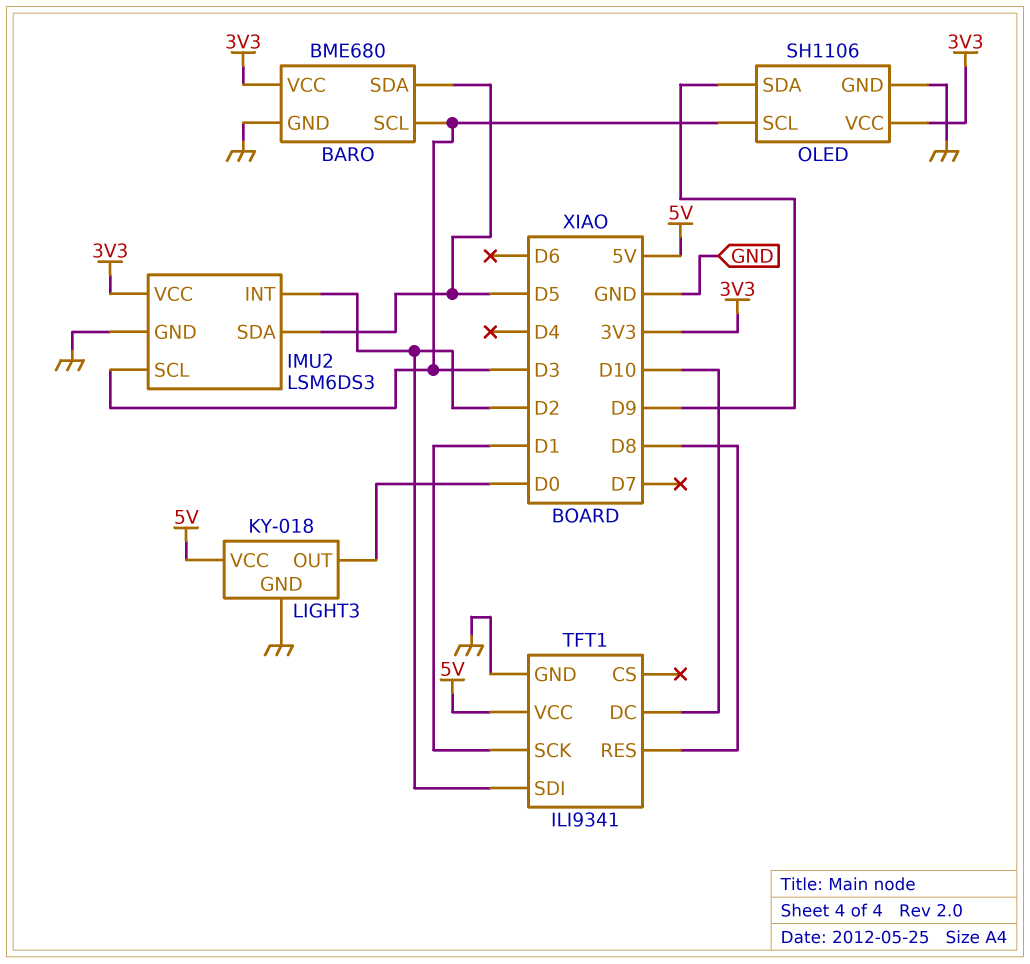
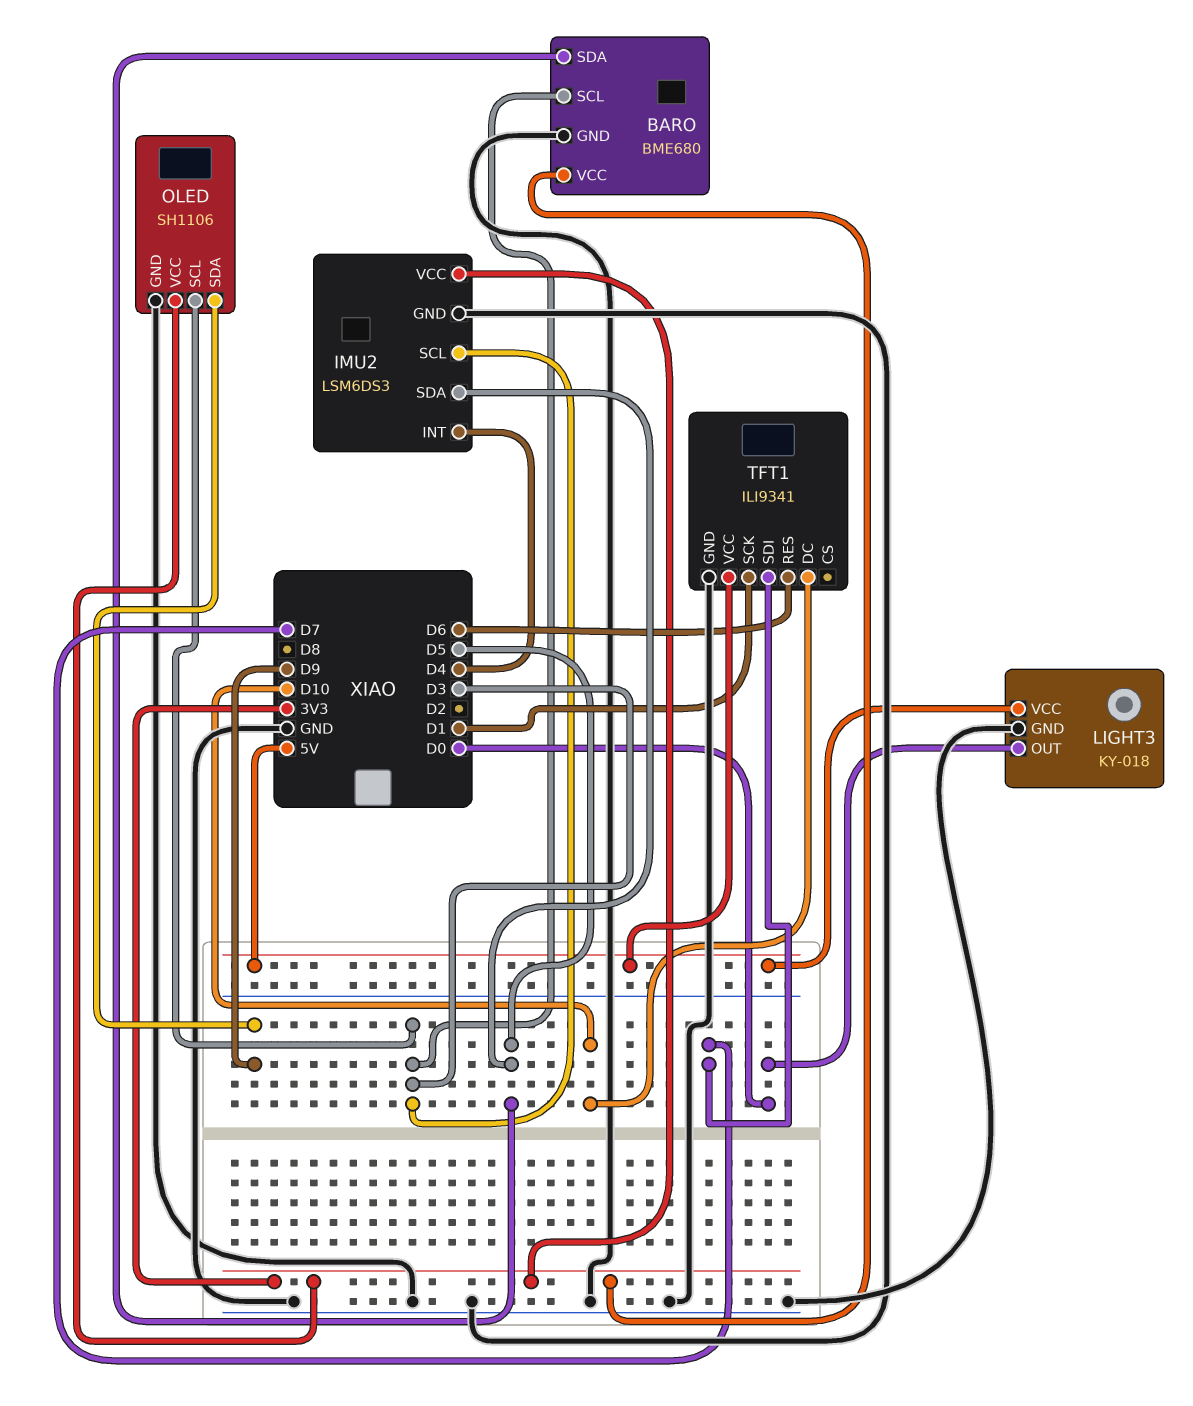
IMU2 pin INT: D2 -> D4
TFT1 pin RES: D8 -> D6
TFT1 pin SDI: D2 -> D7

